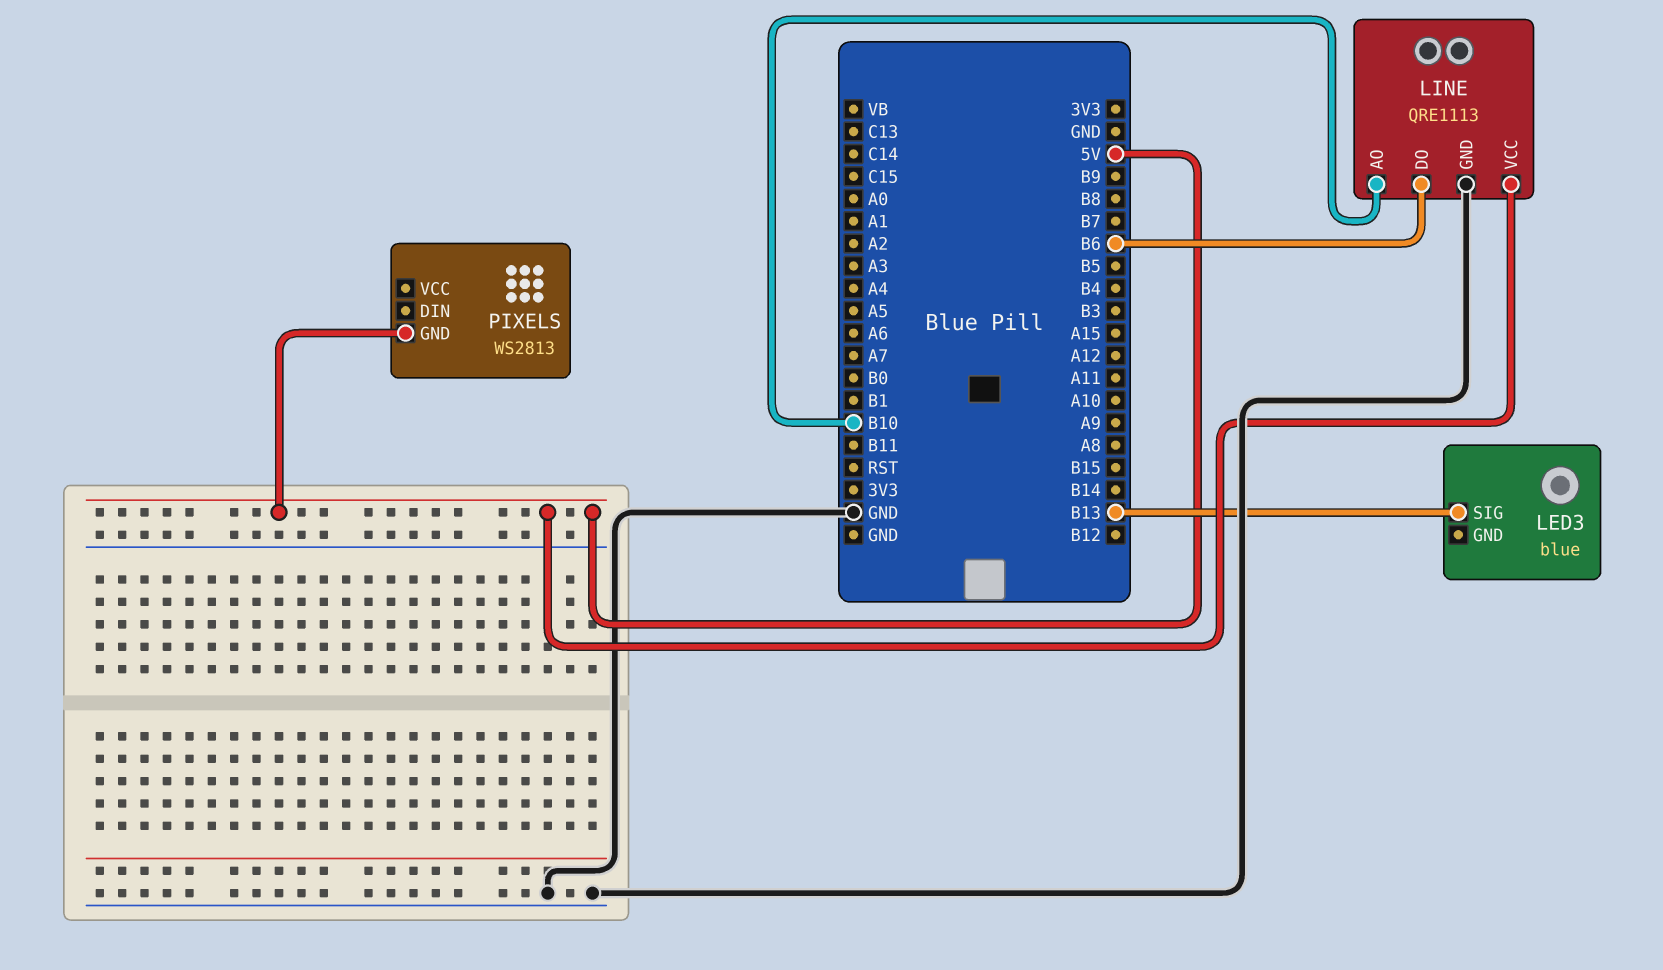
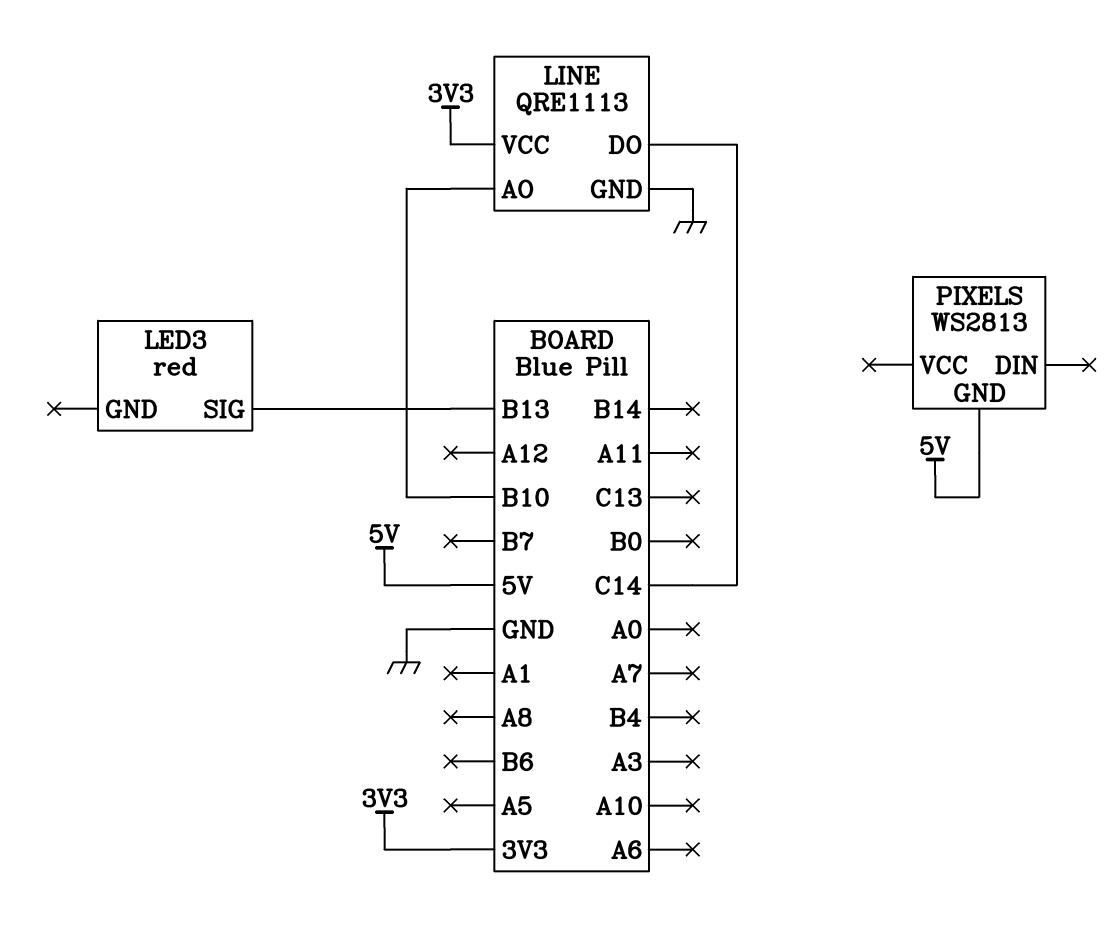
LED3: blue -> red
LINE pin DO: B6 -> C14
LINE pin VCC: 5V -> 3V3

